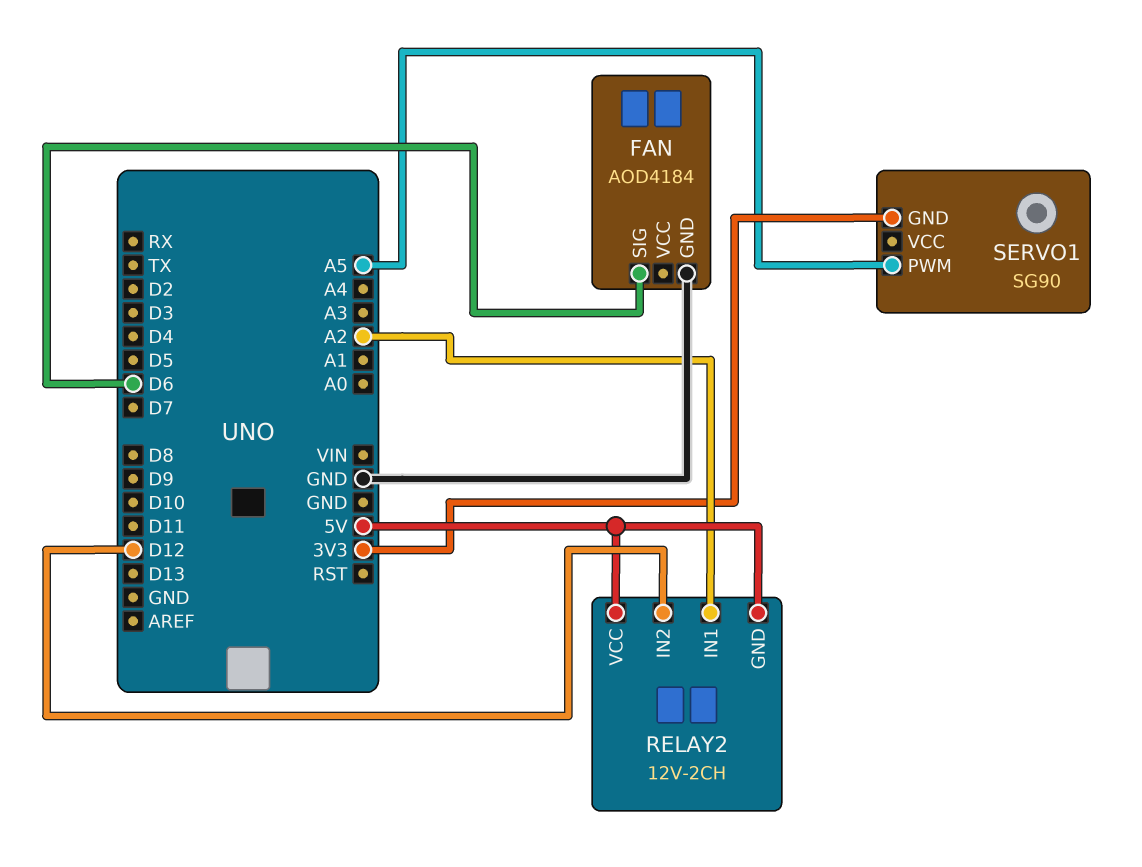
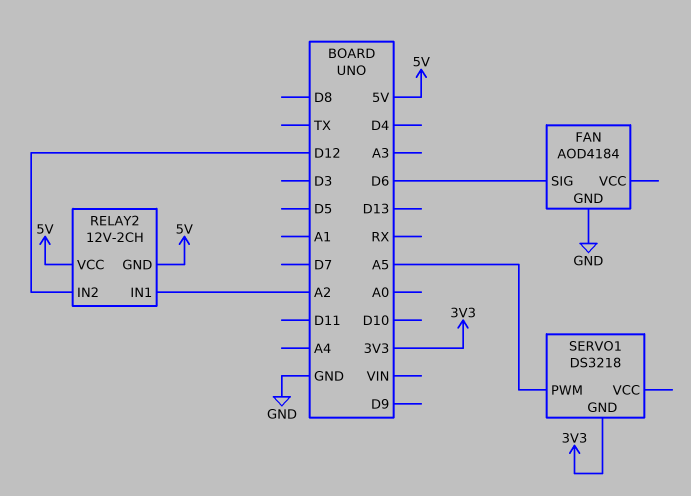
SERVO1: SG90 -> DS3218

